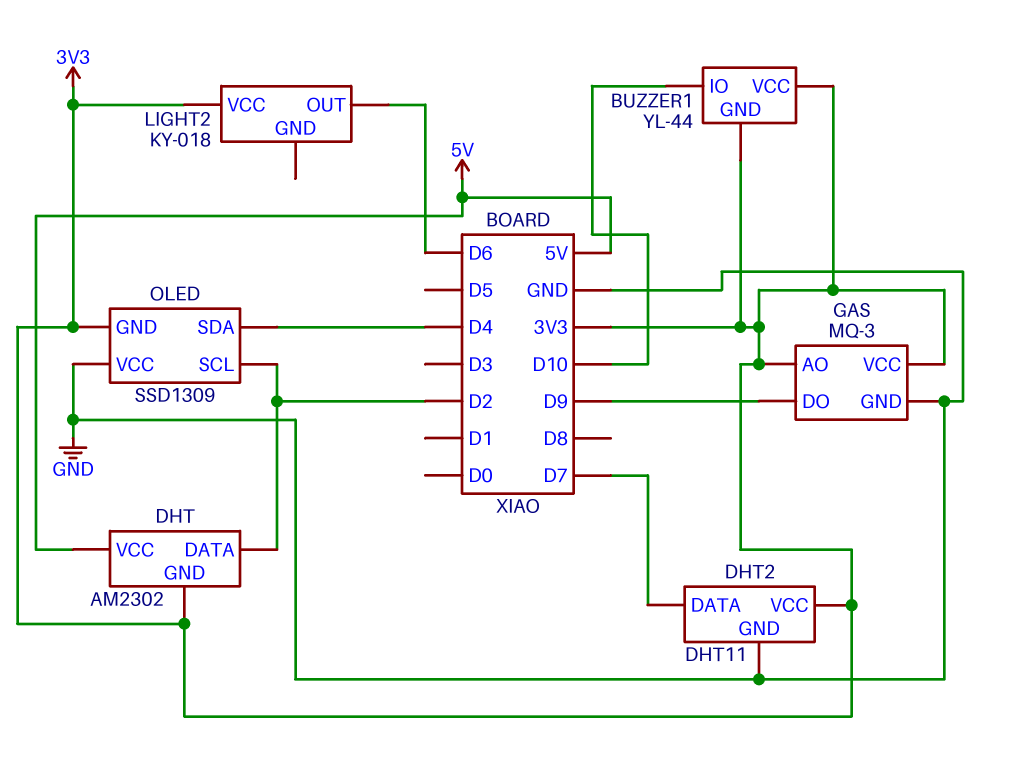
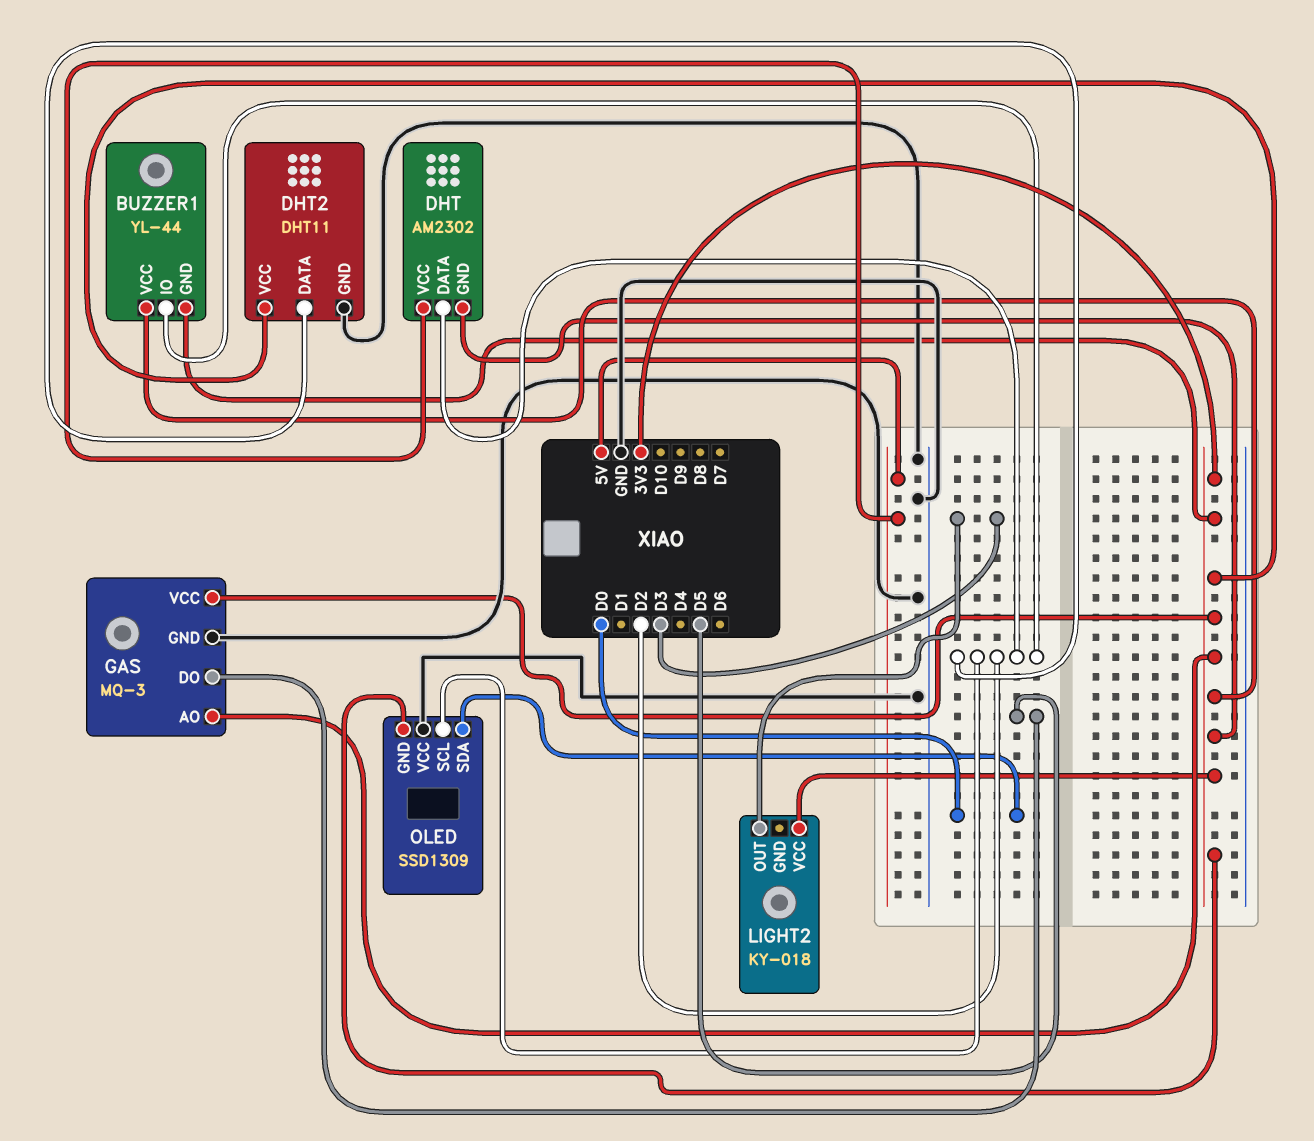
BUZZER1 pin IO: D10 -> D2
DHT2 pin DATA: D7 -> D2
GAS pin DO: D9 -> D5
LIGHT2 pin OUT: D6 -> D3
OLED pin SDA: D4 -> D0

